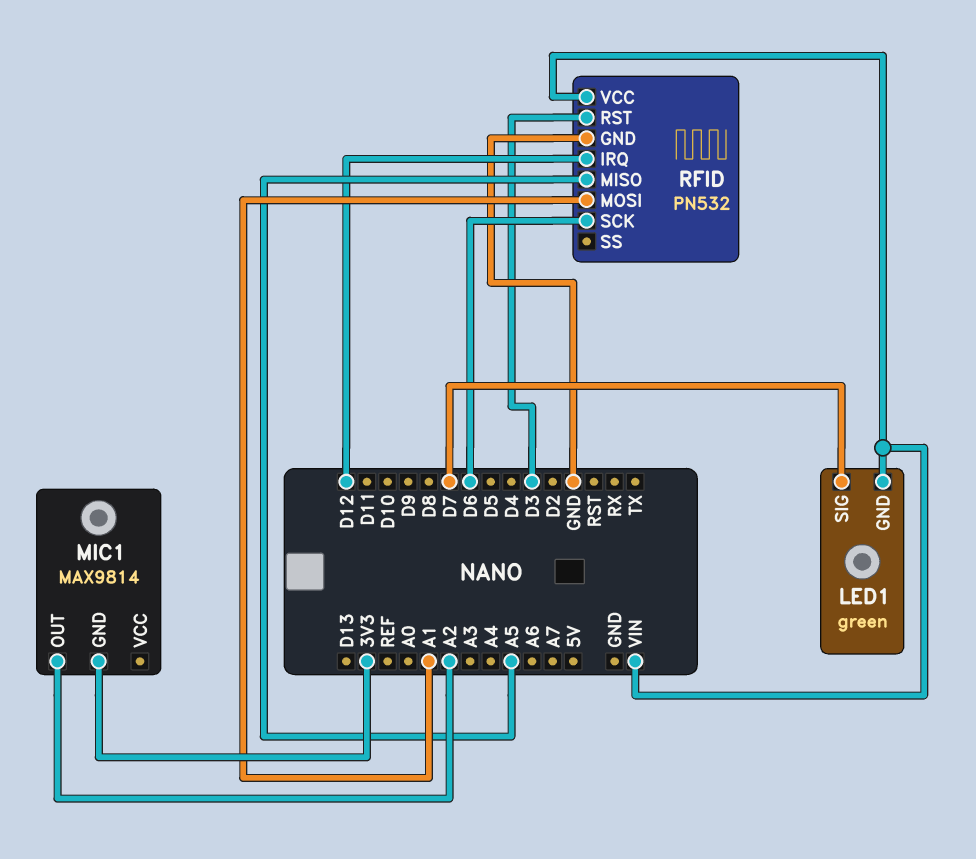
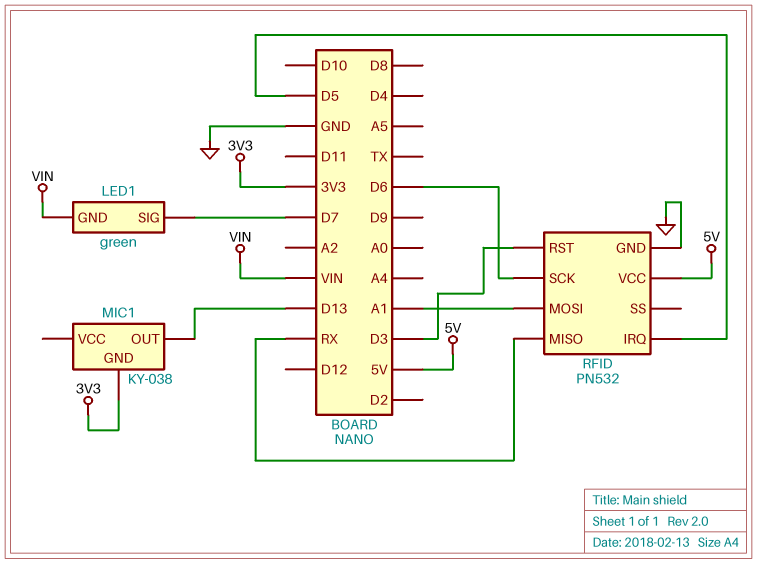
MIC1: MAX9814 -> KY-038
MIC1 pin OUT: A2 -> D13
RFID pin IRQ: D12 -> D5
RFID pin MISO: A5 -> RX
RFID pin VCC: VIN -> 5V

